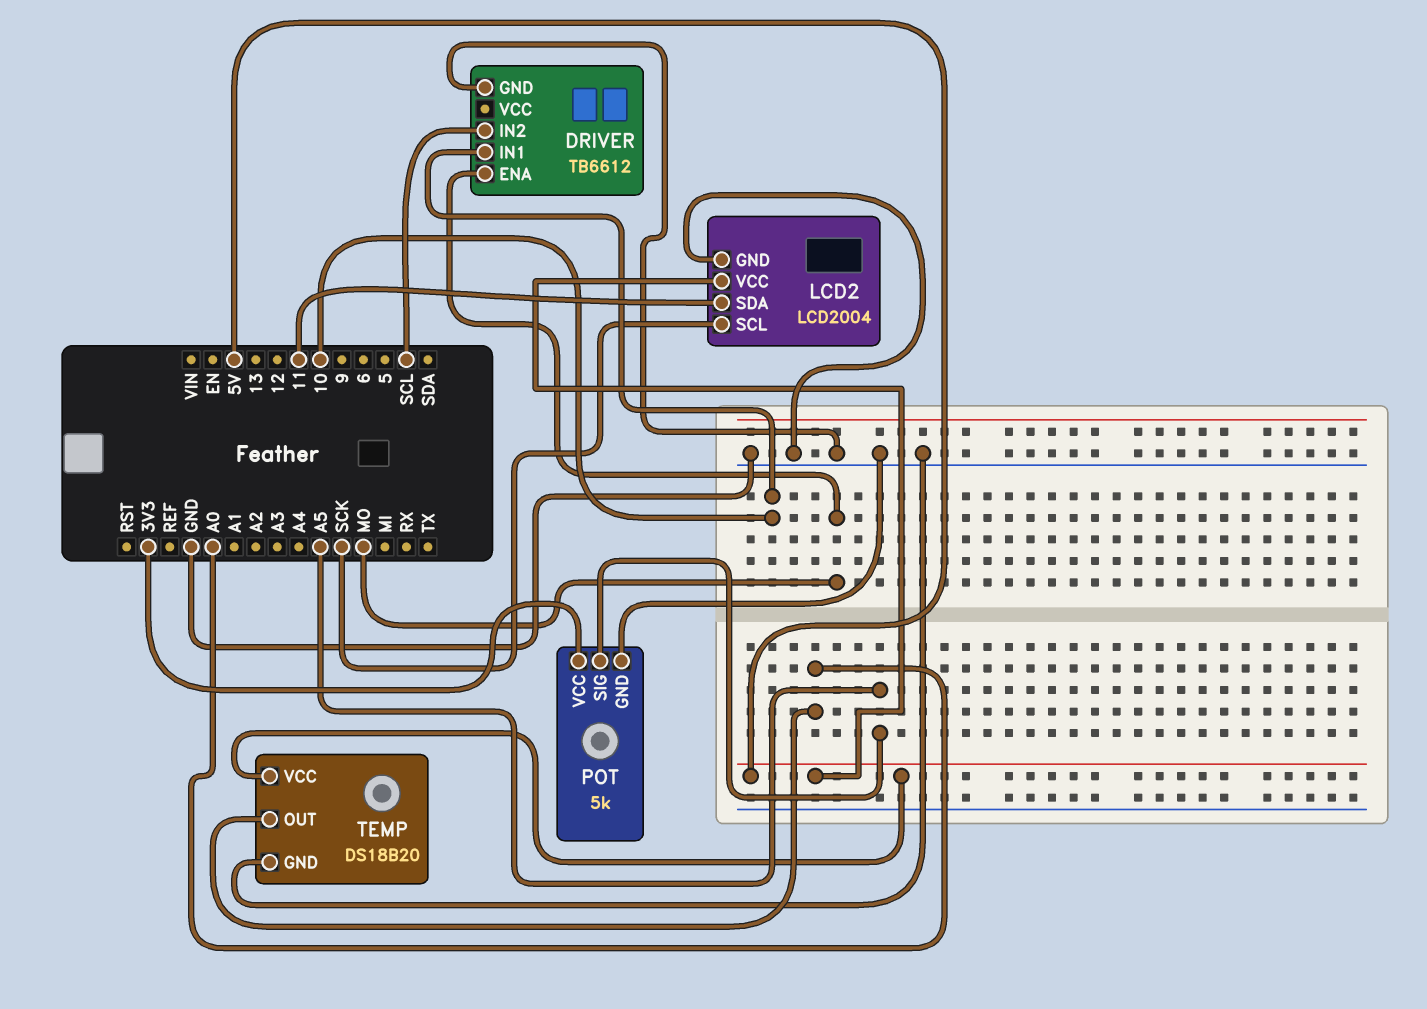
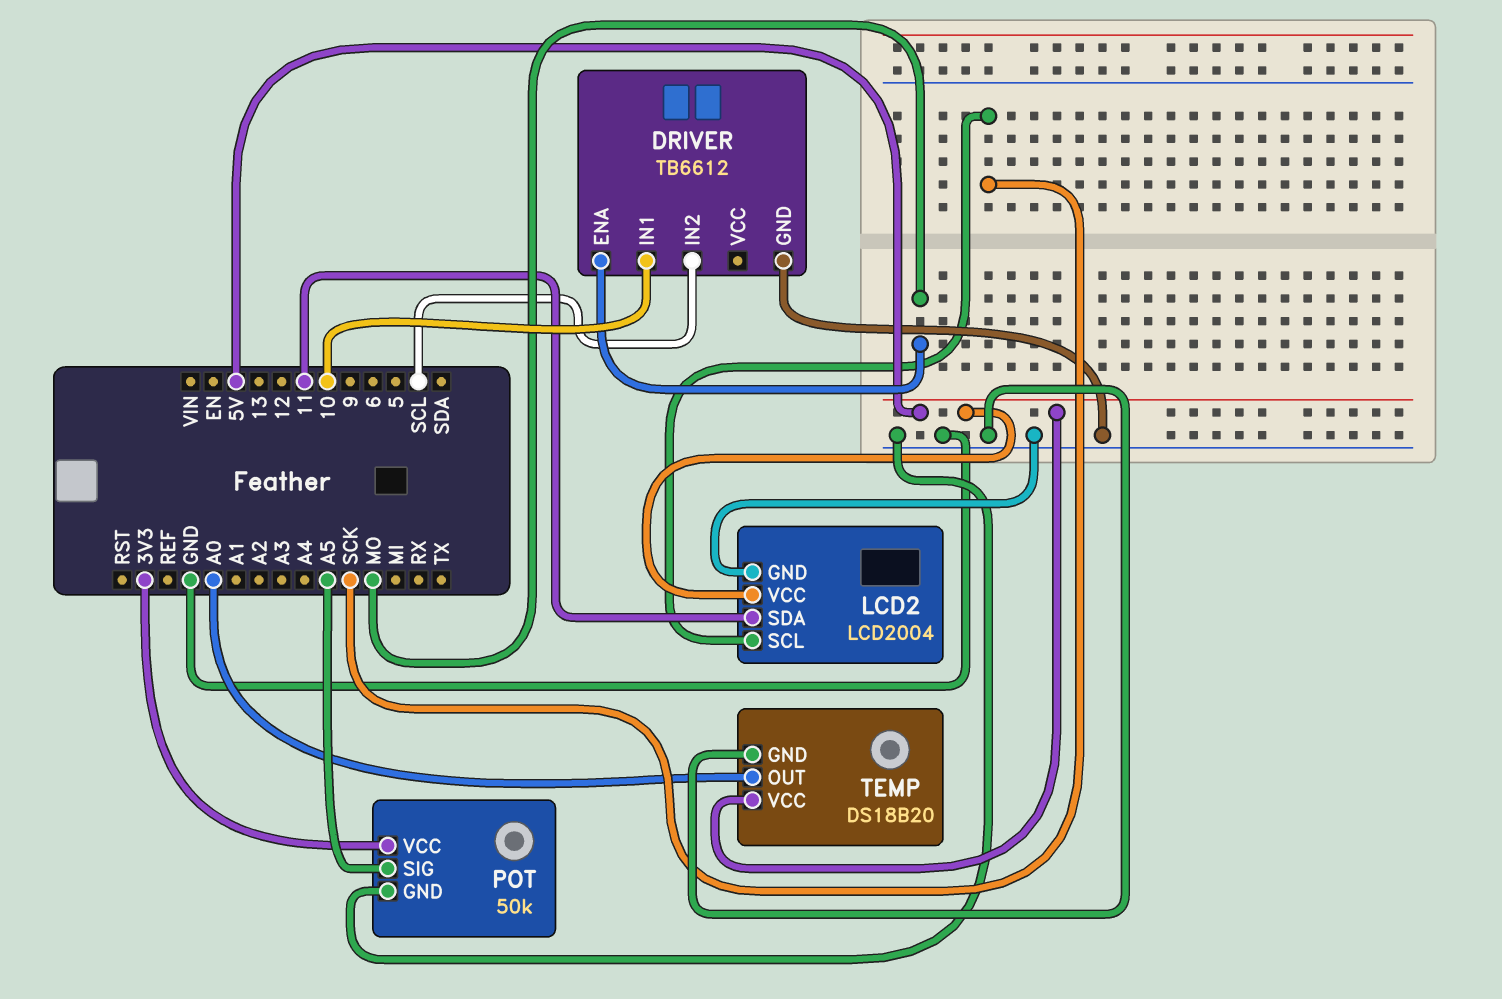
POT: 5k -> 50k

